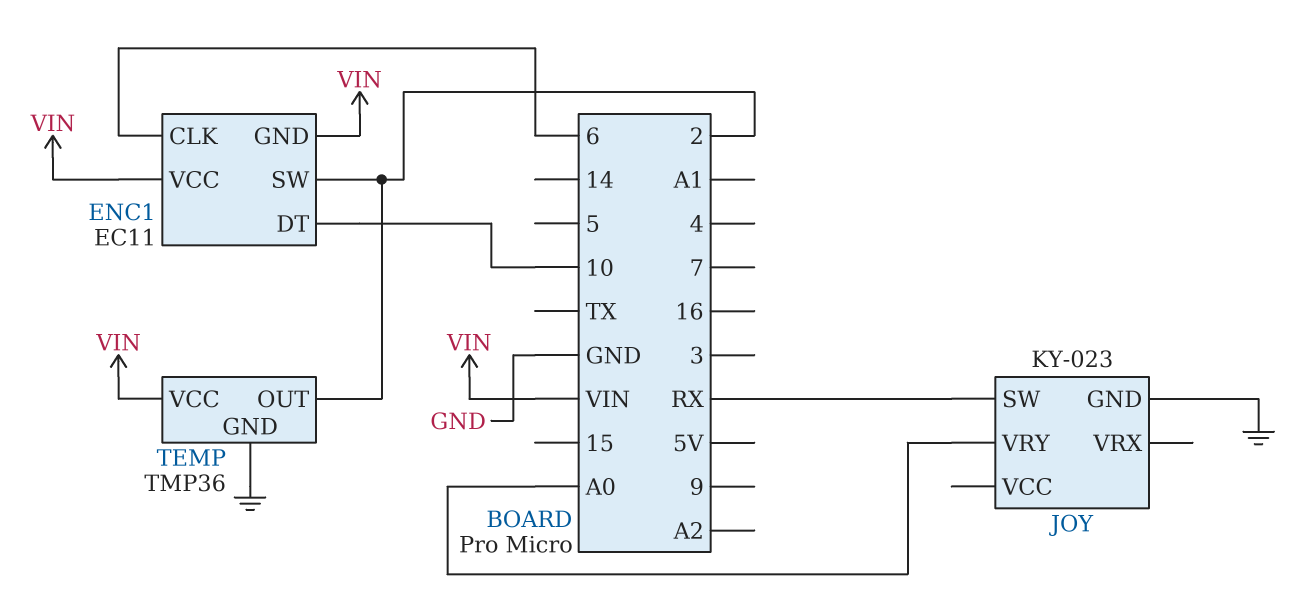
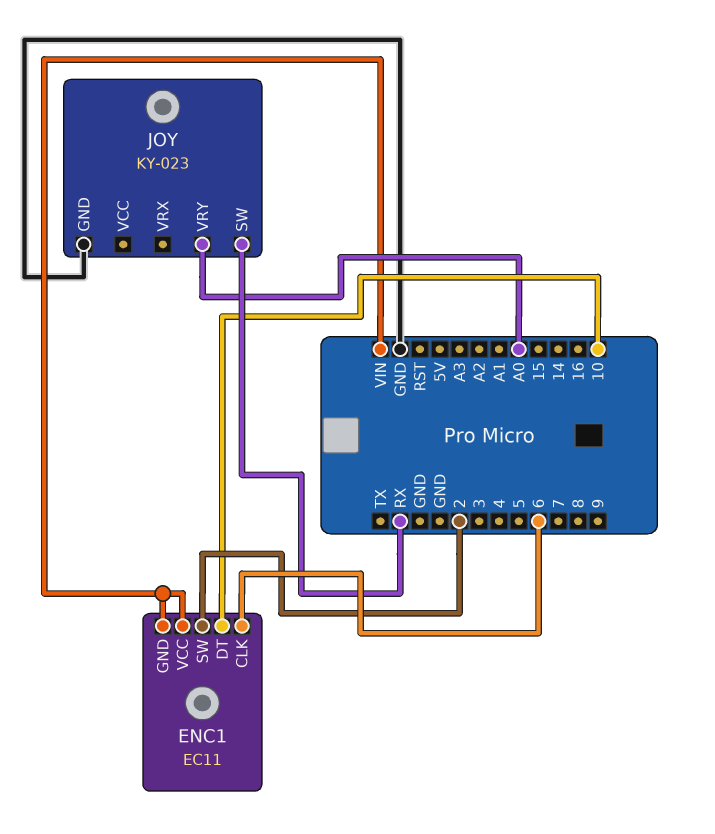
TEMP: TMP36 -> none
TEMP pin GND: GND -> none
TEMP pin OUT: 2 -> none
TEMP pin VCC: VIN -> none

